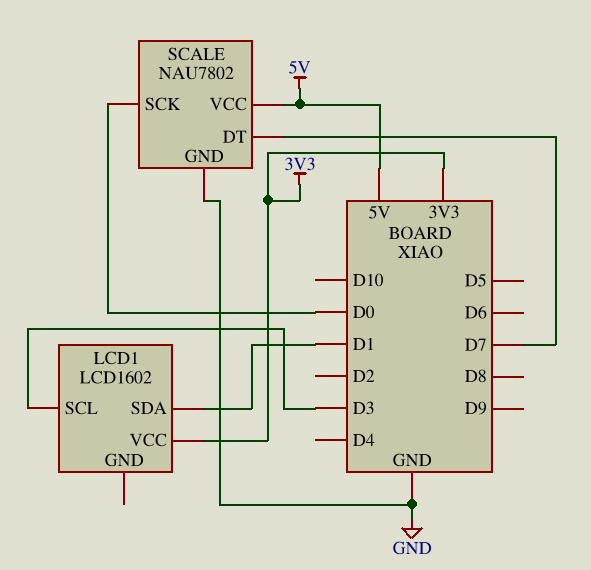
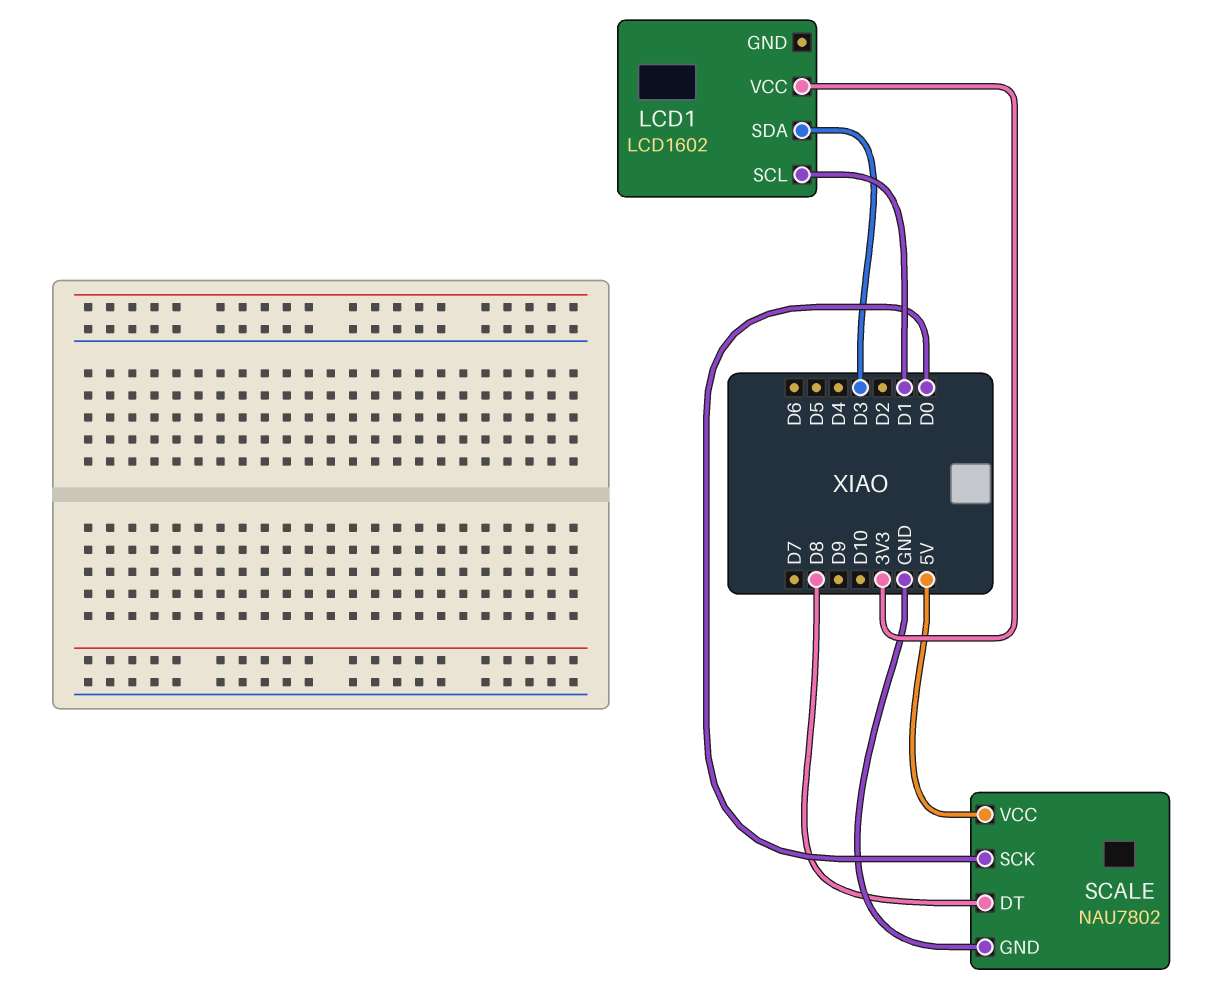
LCD1 pin SCL: D3 -> D1
LCD1 pin SDA: D1 -> D3
SCALE pin DT: D7 -> D8

